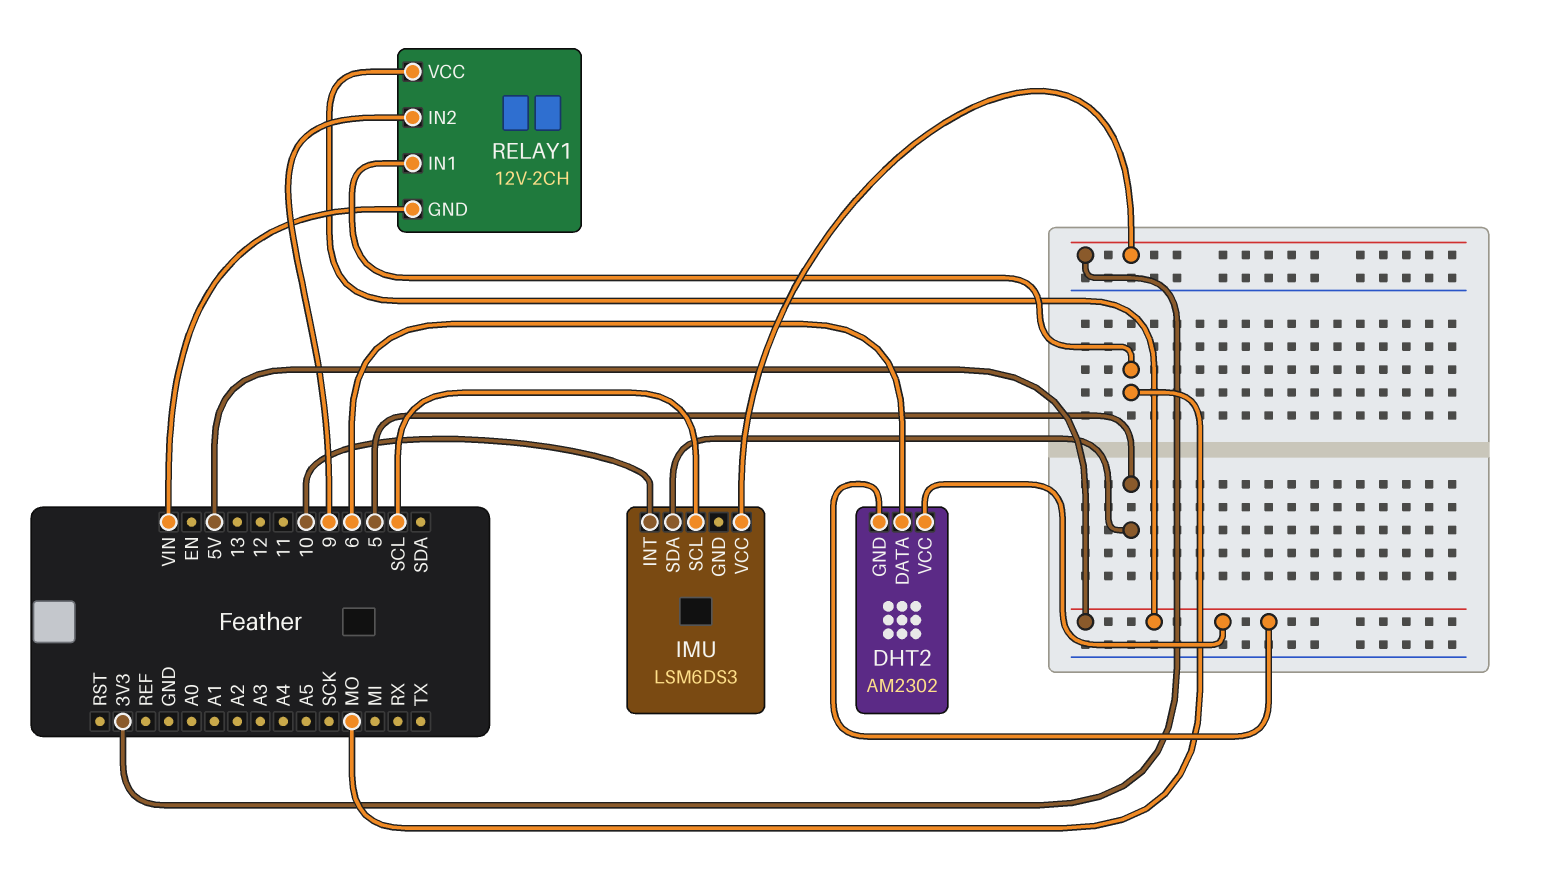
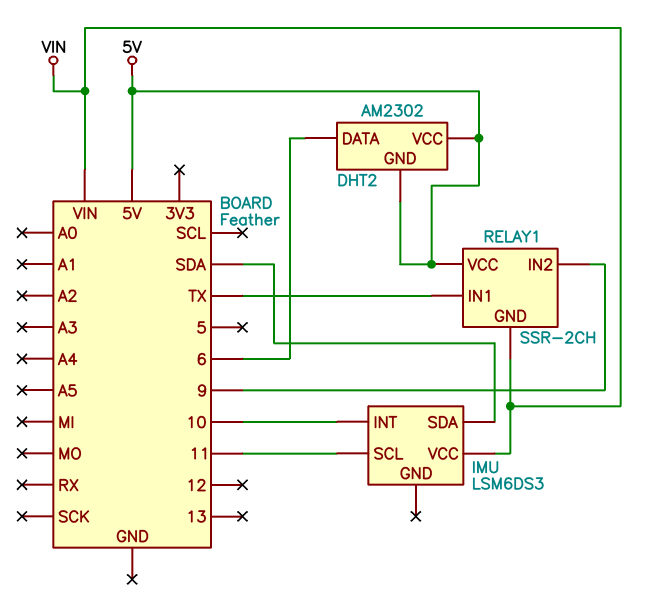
IMU pin SCL: SCL -> 11
IMU pin SDA: 5 -> SDA
IMU pin VCC: 3V3 -> VIN
RELAY1: 12V-2CH -> SSR-2CH
RELAY1 pin IN1: MO -> TX

